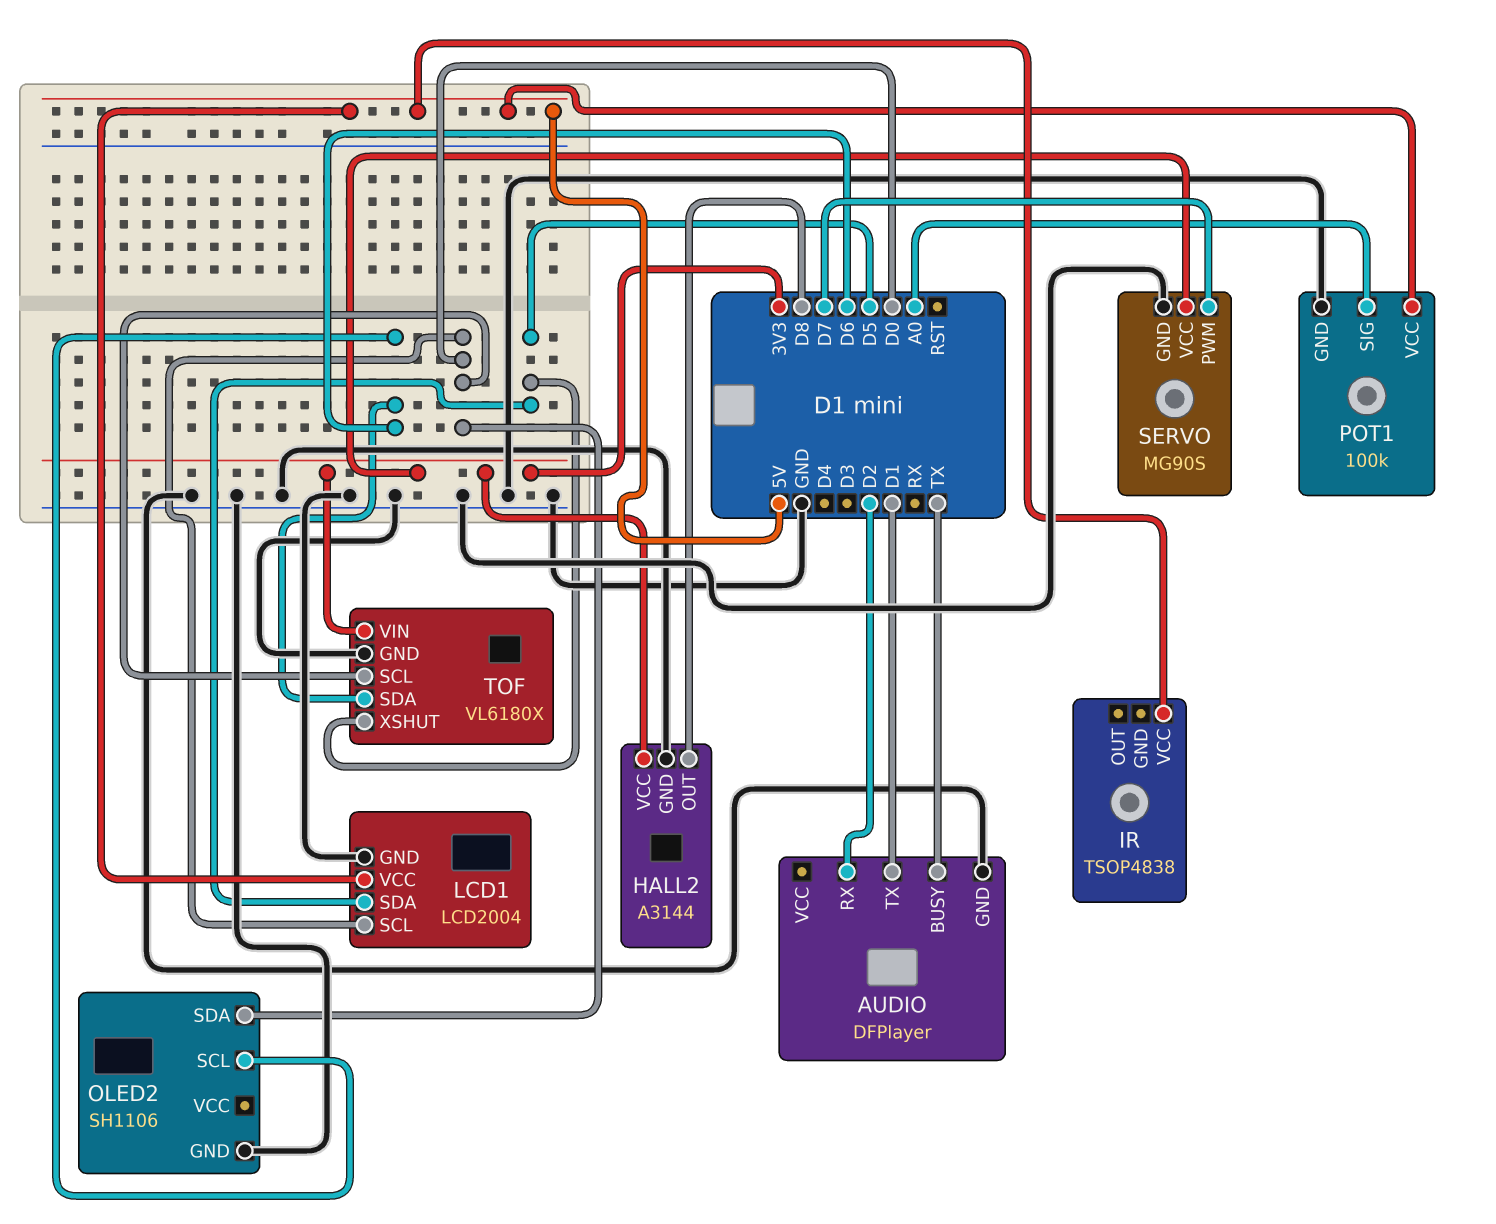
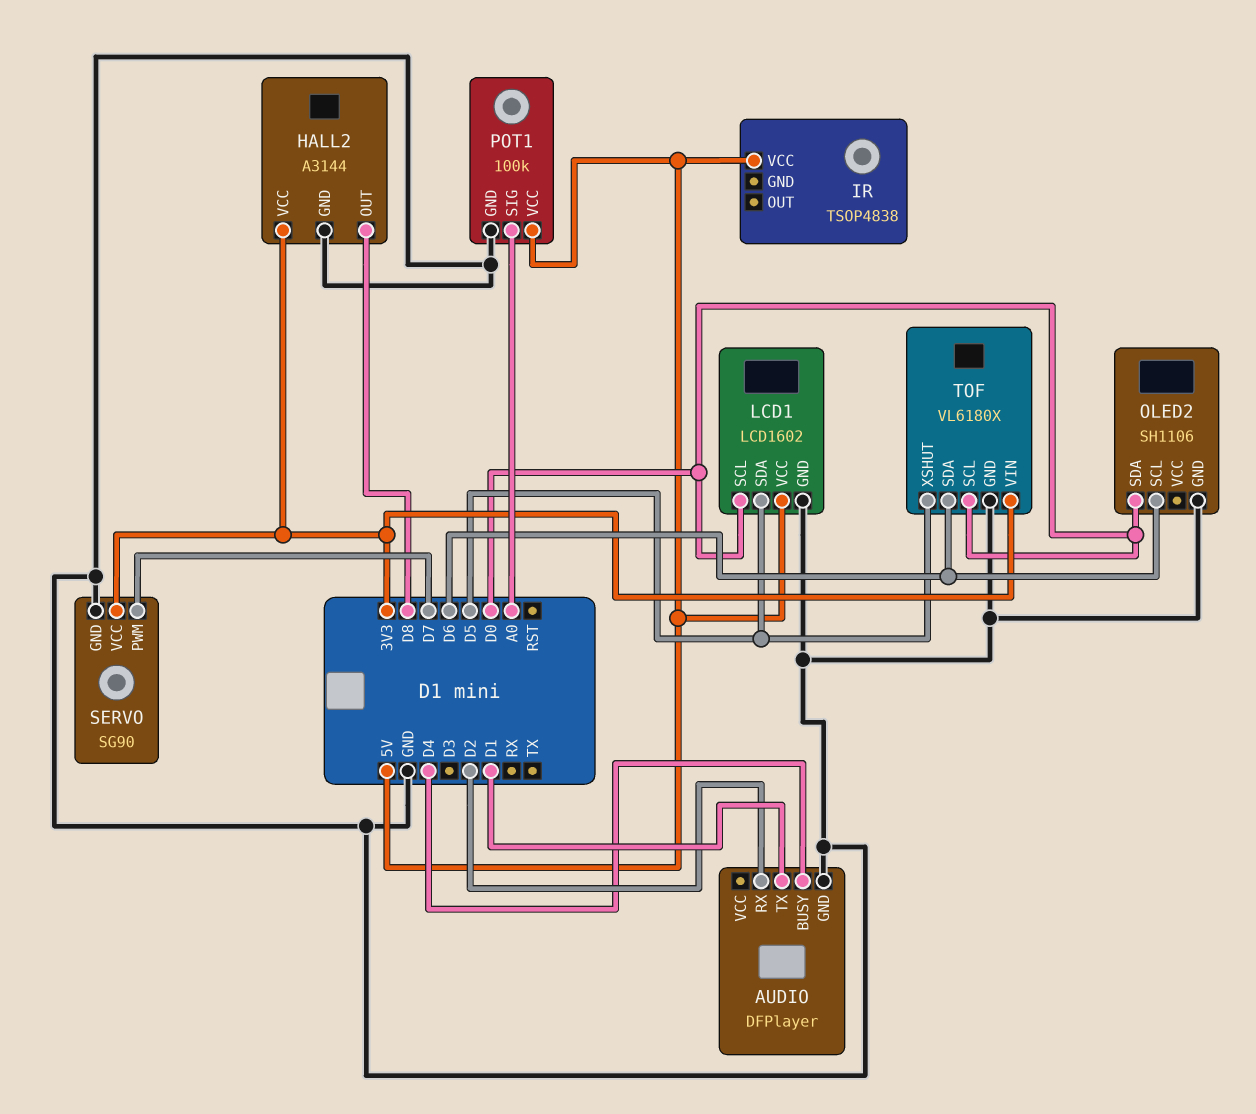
AUDIO pin BUSY: TX -> D4
LCD1: LCD2004 -> LCD1602
SERVO: MG90S -> SG90

